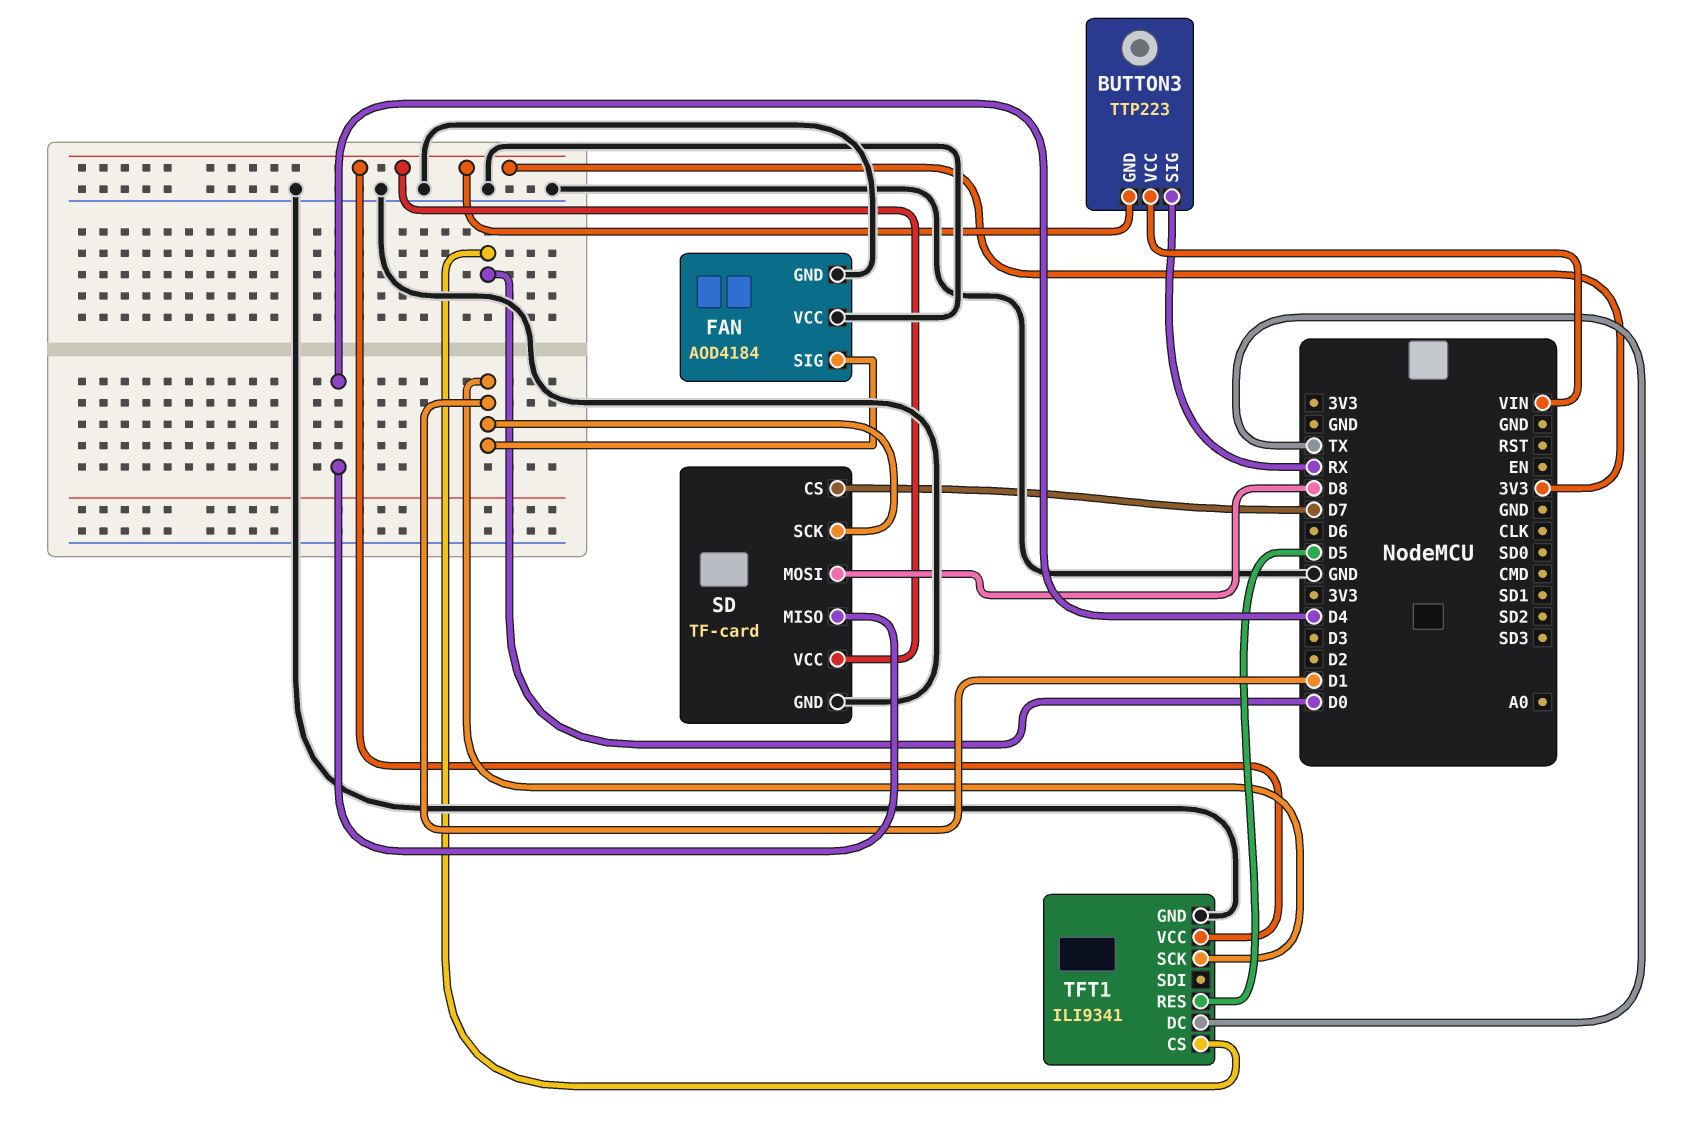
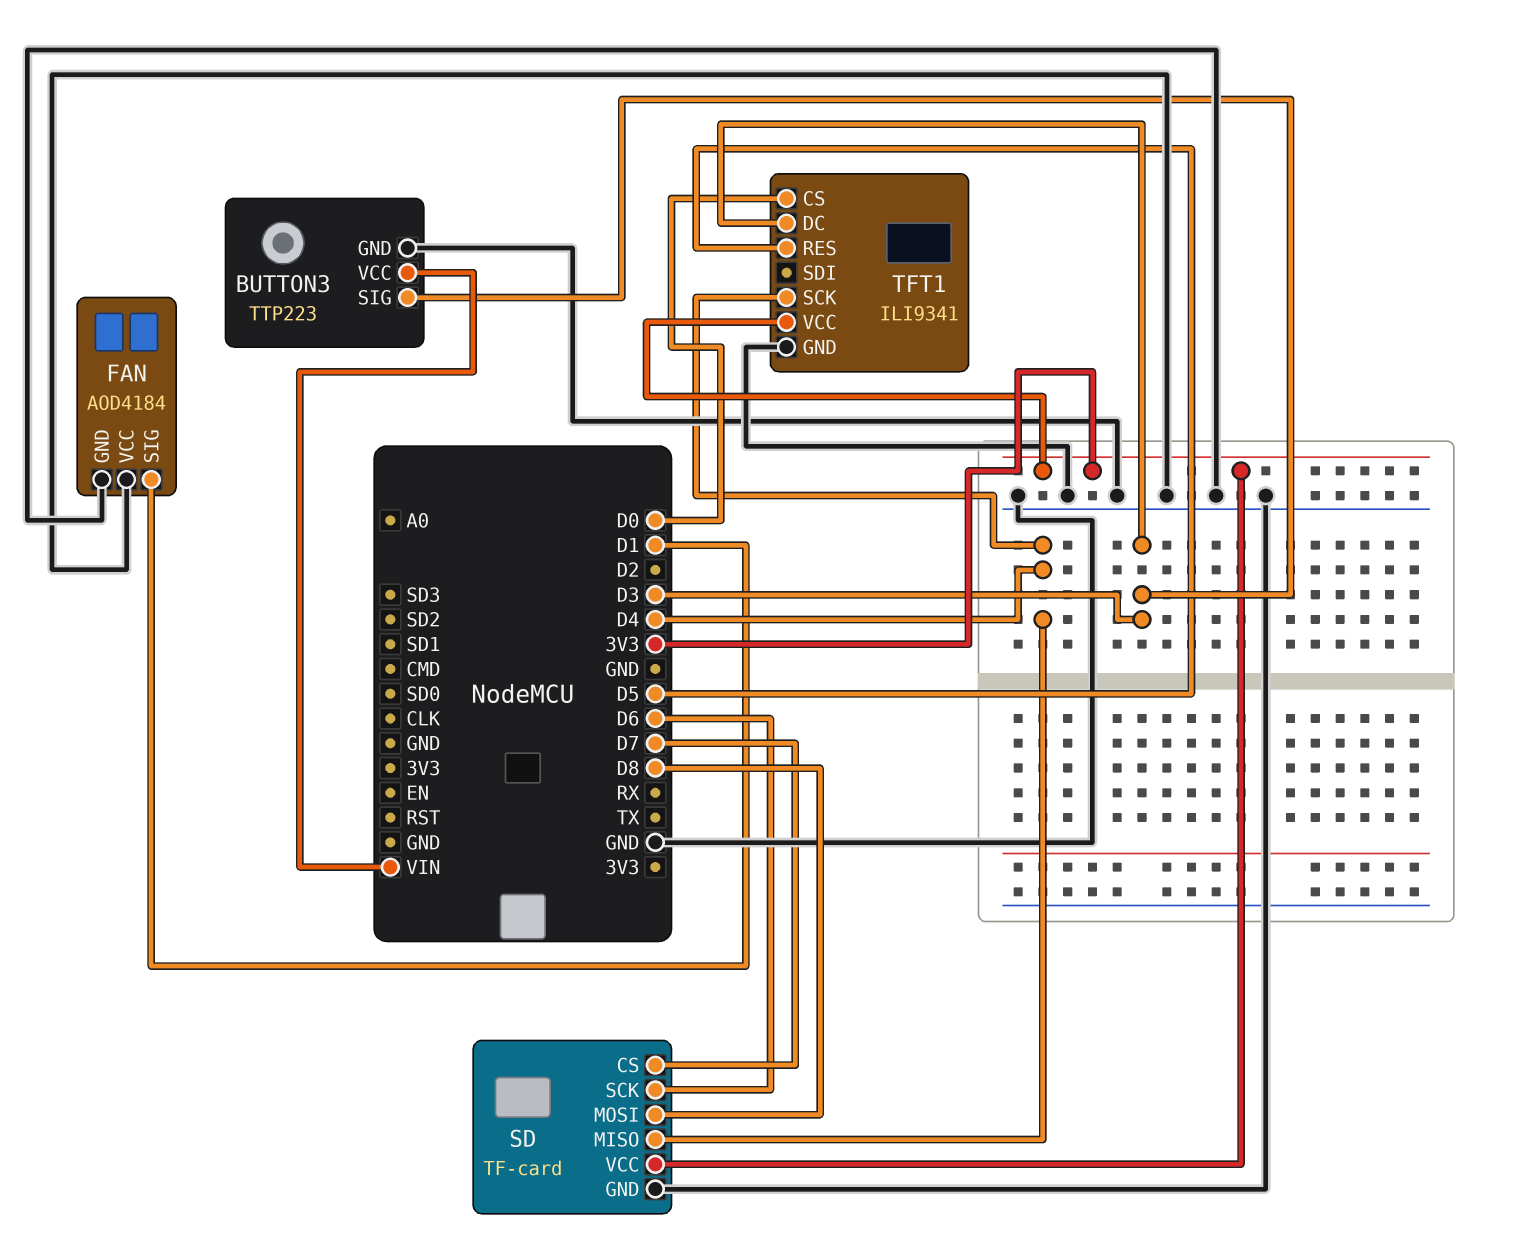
BUTTON3 pin GND: 3V3 -> GND
BUTTON3 pin SIG: RX -> D3
SD pin SCK: D1 -> D6
TFT1 pin DC: TX -> D3
TFT1 pin SCK: D1 -> D4

